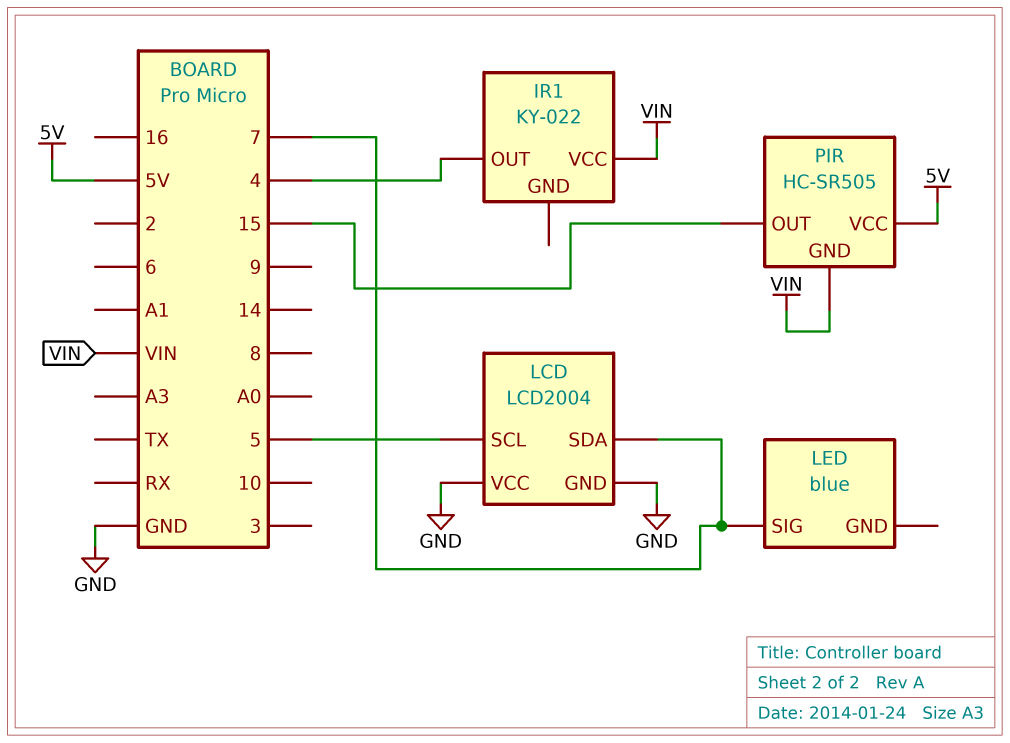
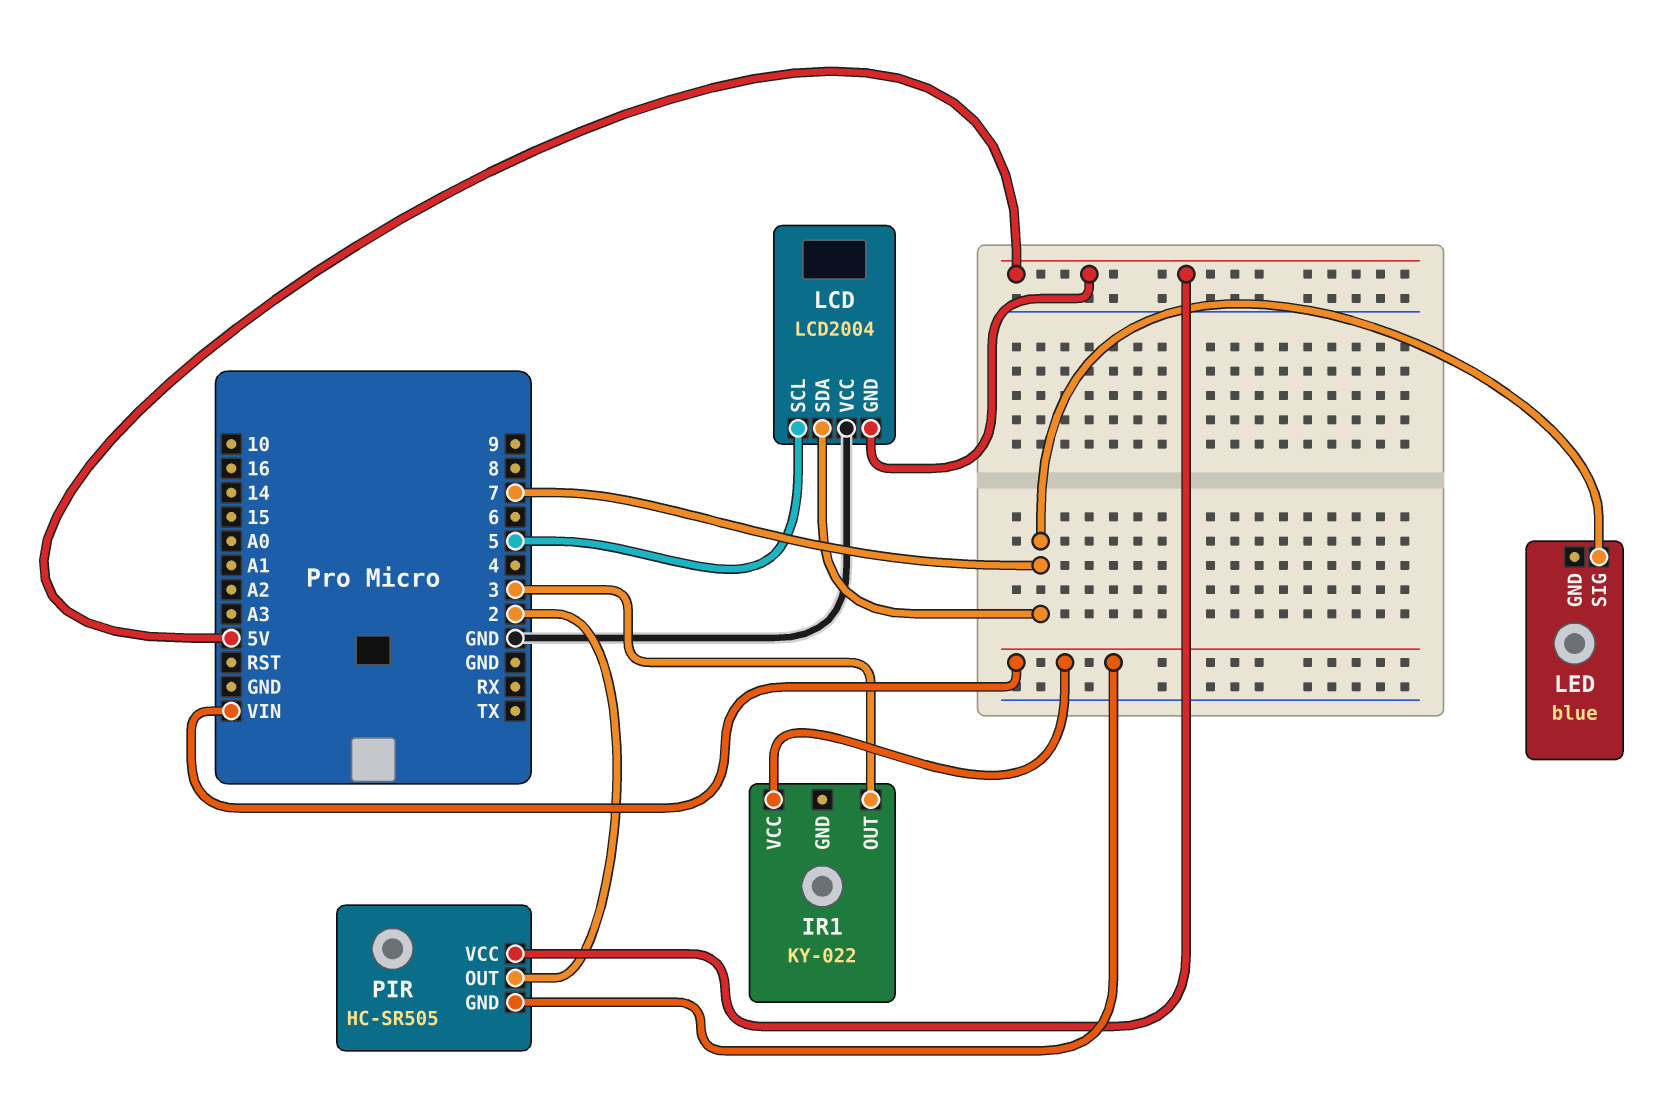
IR1 pin OUT: 4 -> 3
LCD pin GND: GND -> 5V
PIR pin OUT: 15 -> 2

